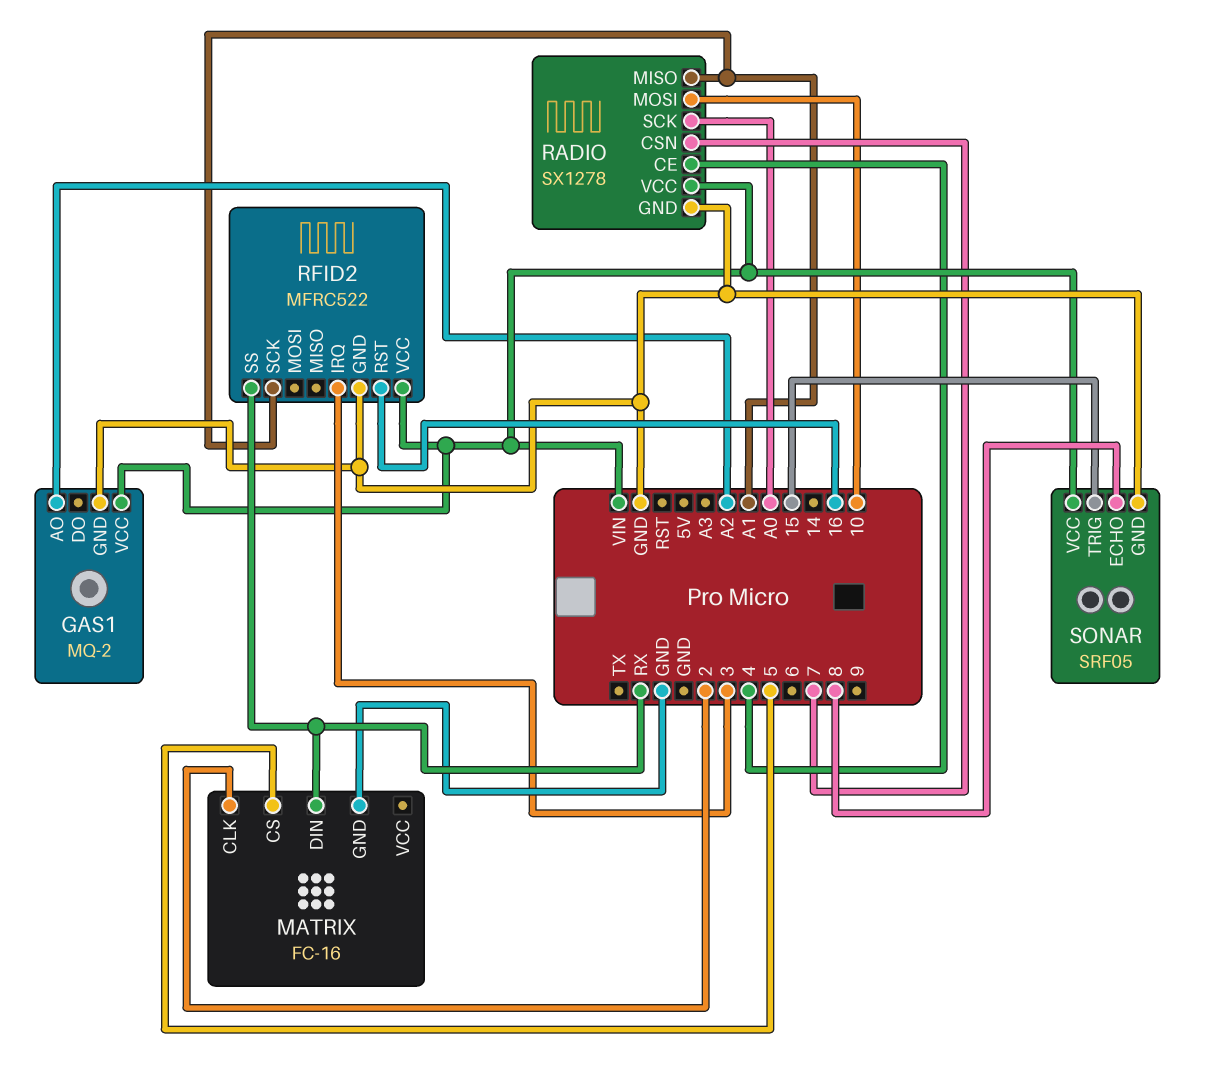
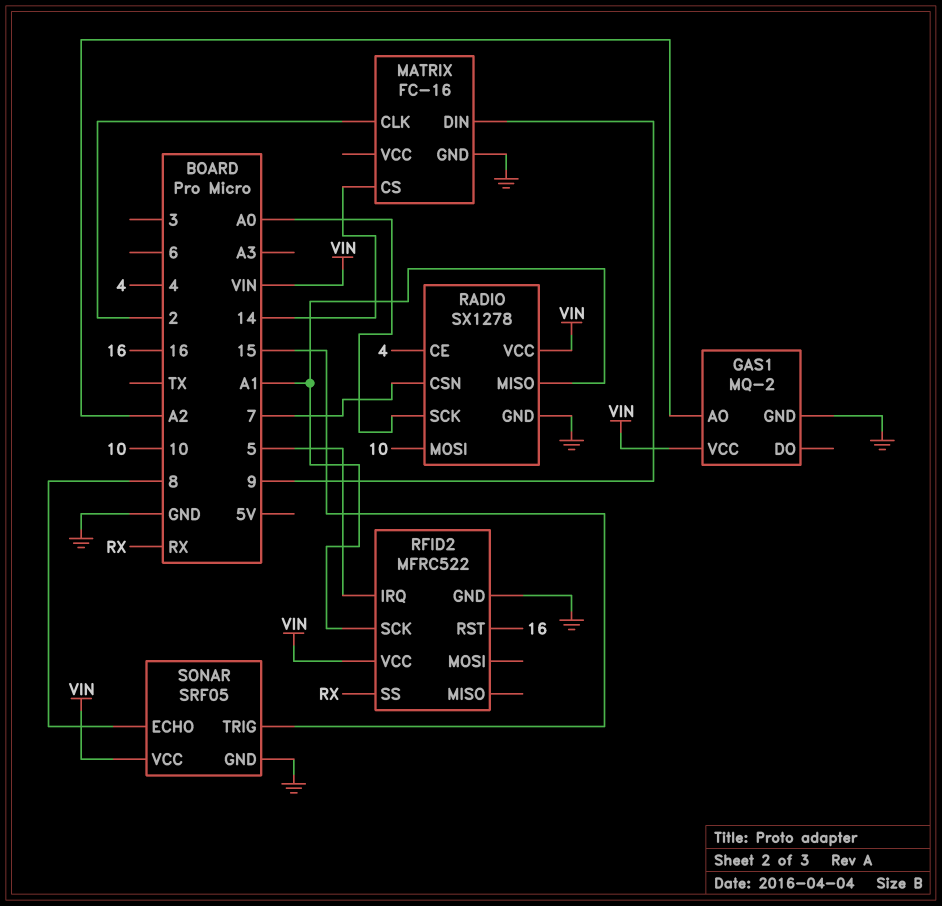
MATRIX pin CS: 5 -> 14
MATRIX pin DIN: RX -> 9
RFID2 pin IRQ: 3 -> 5

